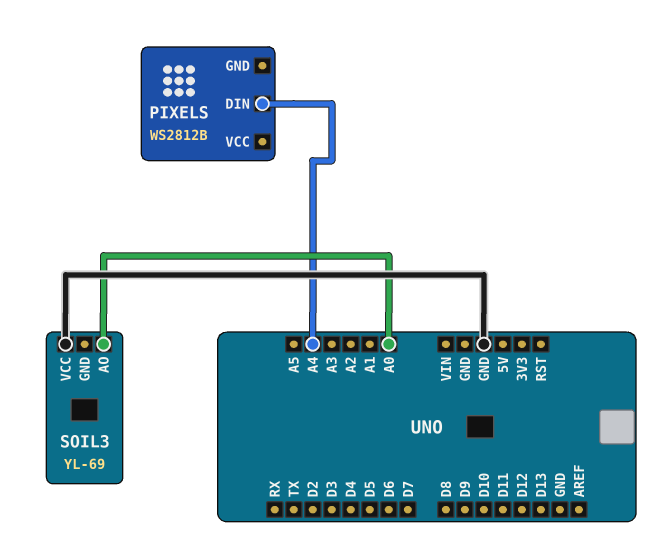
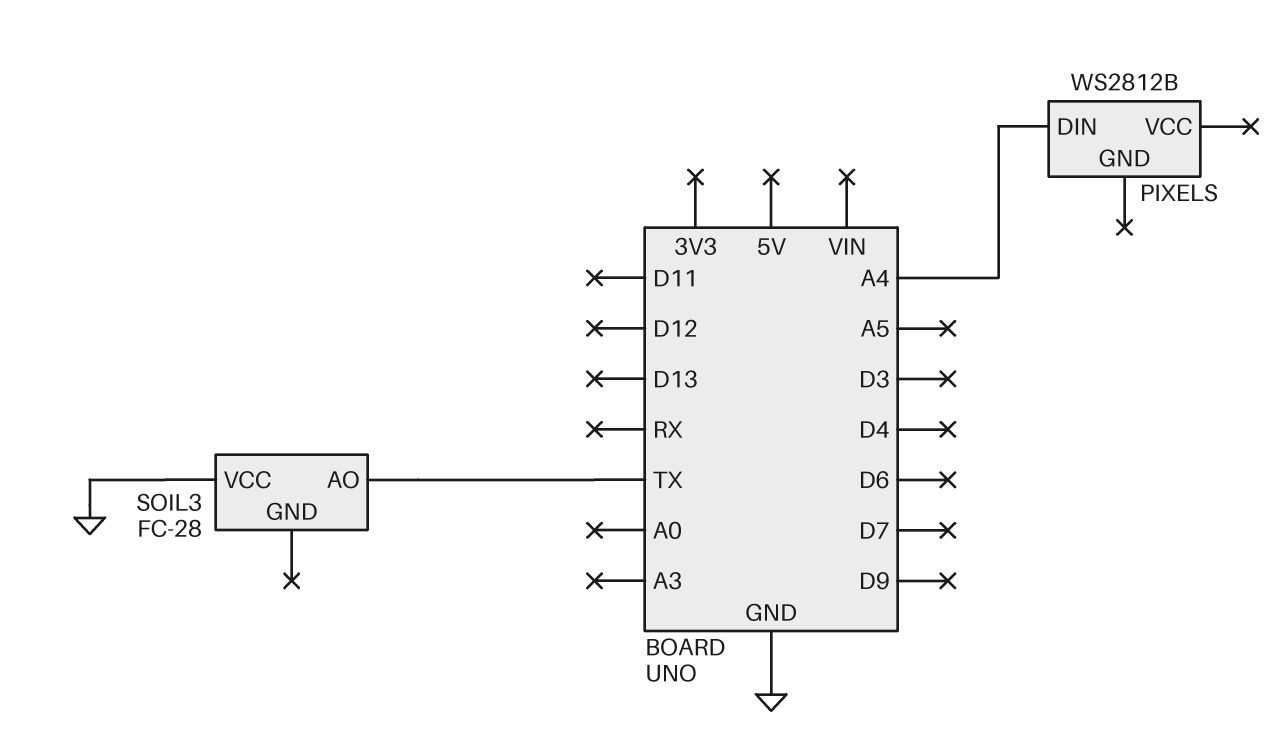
SOIL3: YL-69 -> FC-28
SOIL3 pin AO: A0 -> TX

